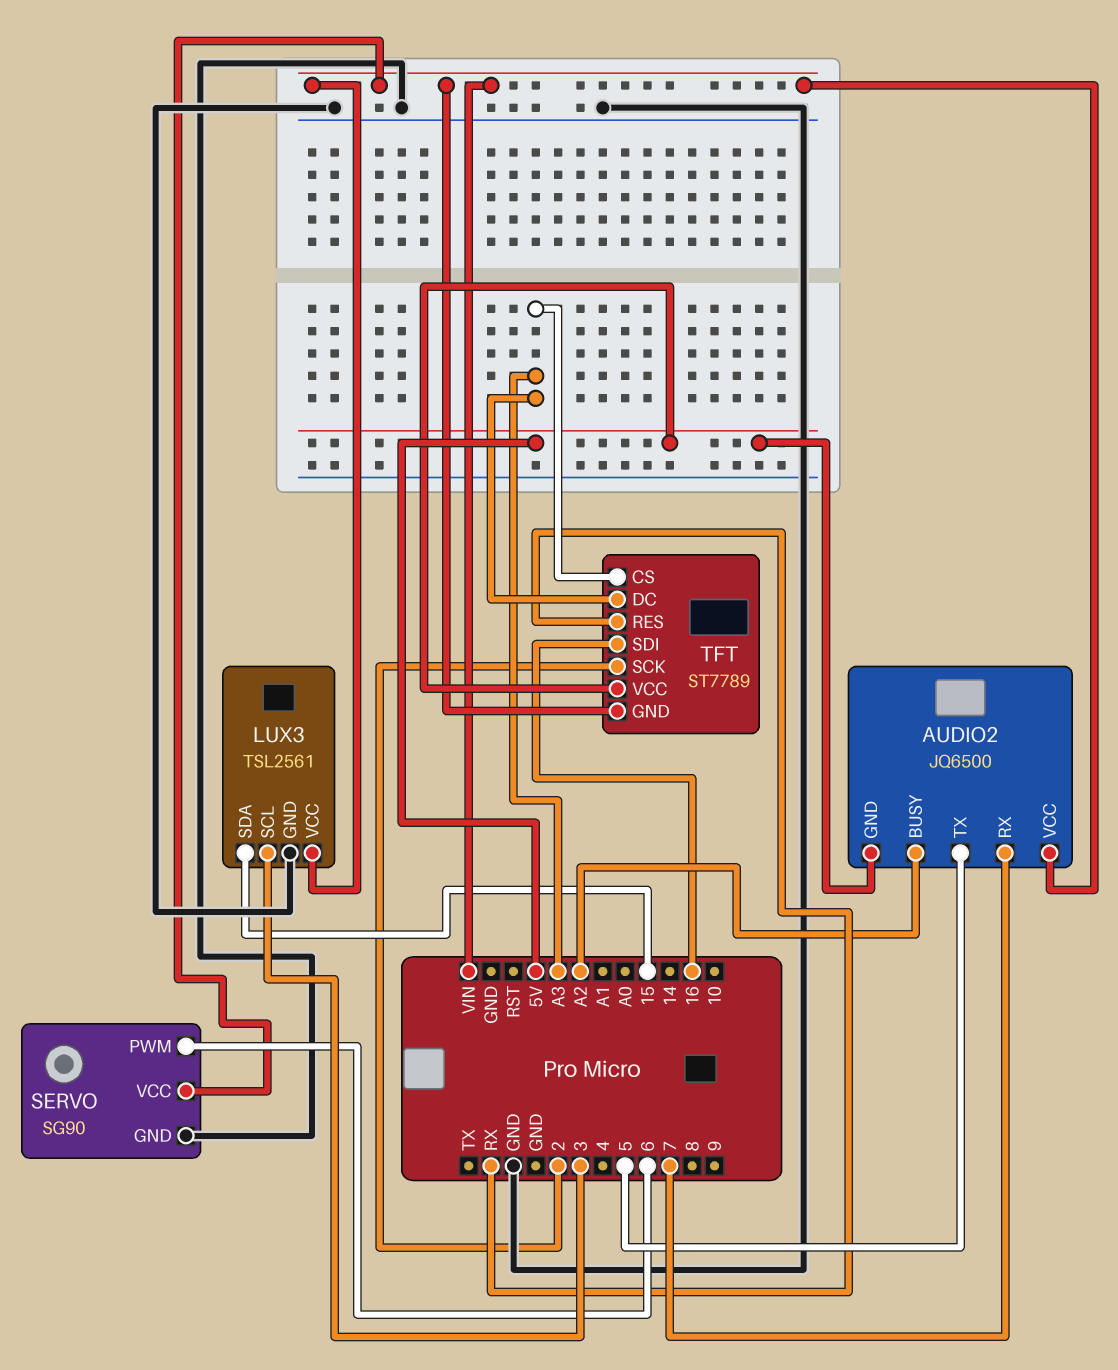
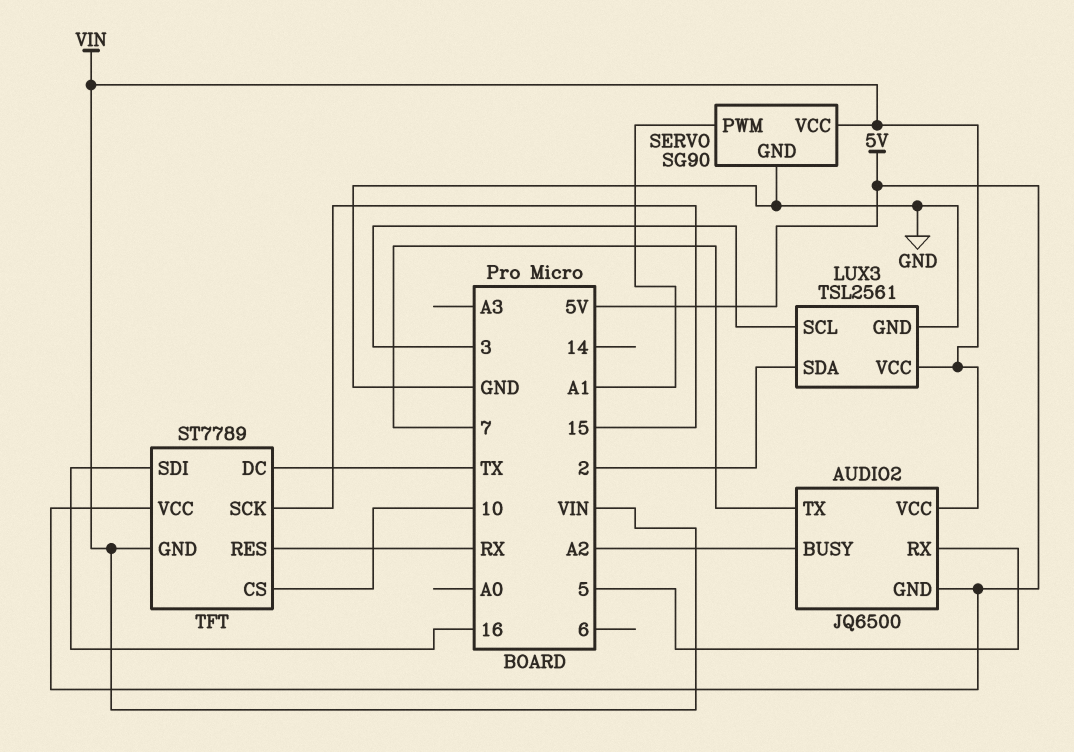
AUDIO2 pin RX: 7 -> 5
AUDIO2 pin TX: 5 -> 7
LUX3 pin SDA: 15 -> 2
SERVO pin PWM: 6 -> A1
TFT pin CS: A3 -> 10
TFT pin DC: A3 -> TX
TFT pin SCK: 2 -> 15

